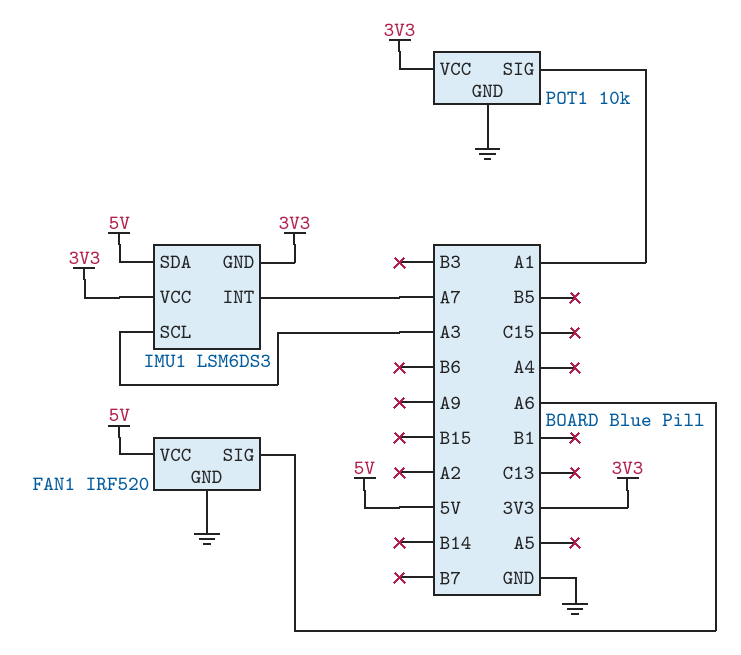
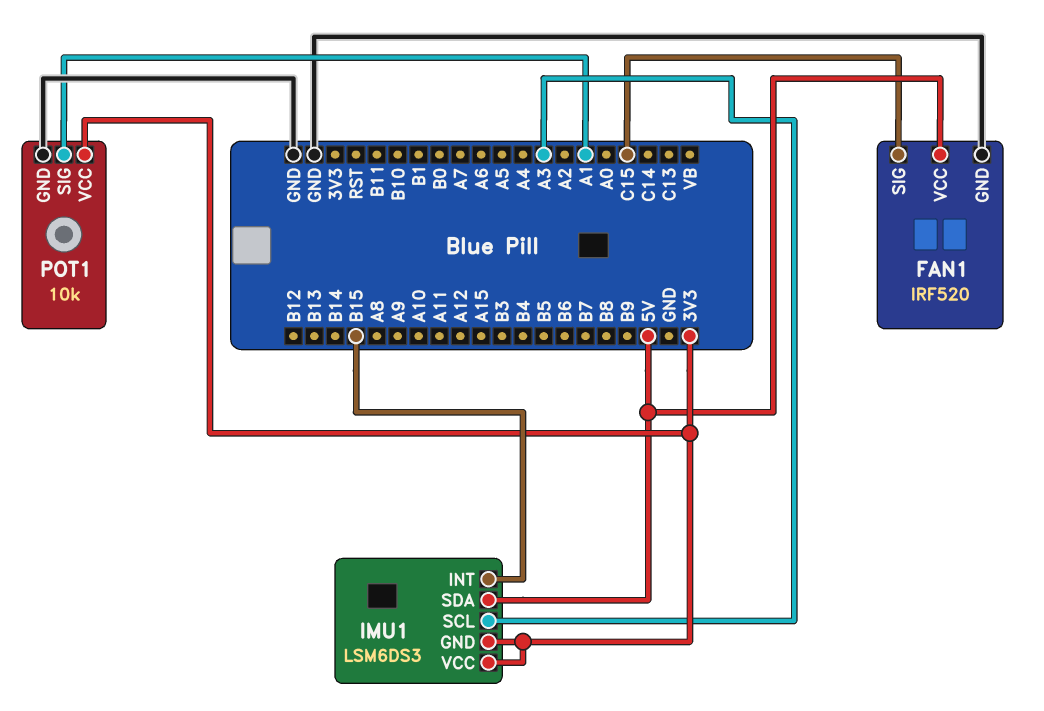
FAN1 pin SIG: A6 -> C15
IMU1 pin INT: A7 -> B15

